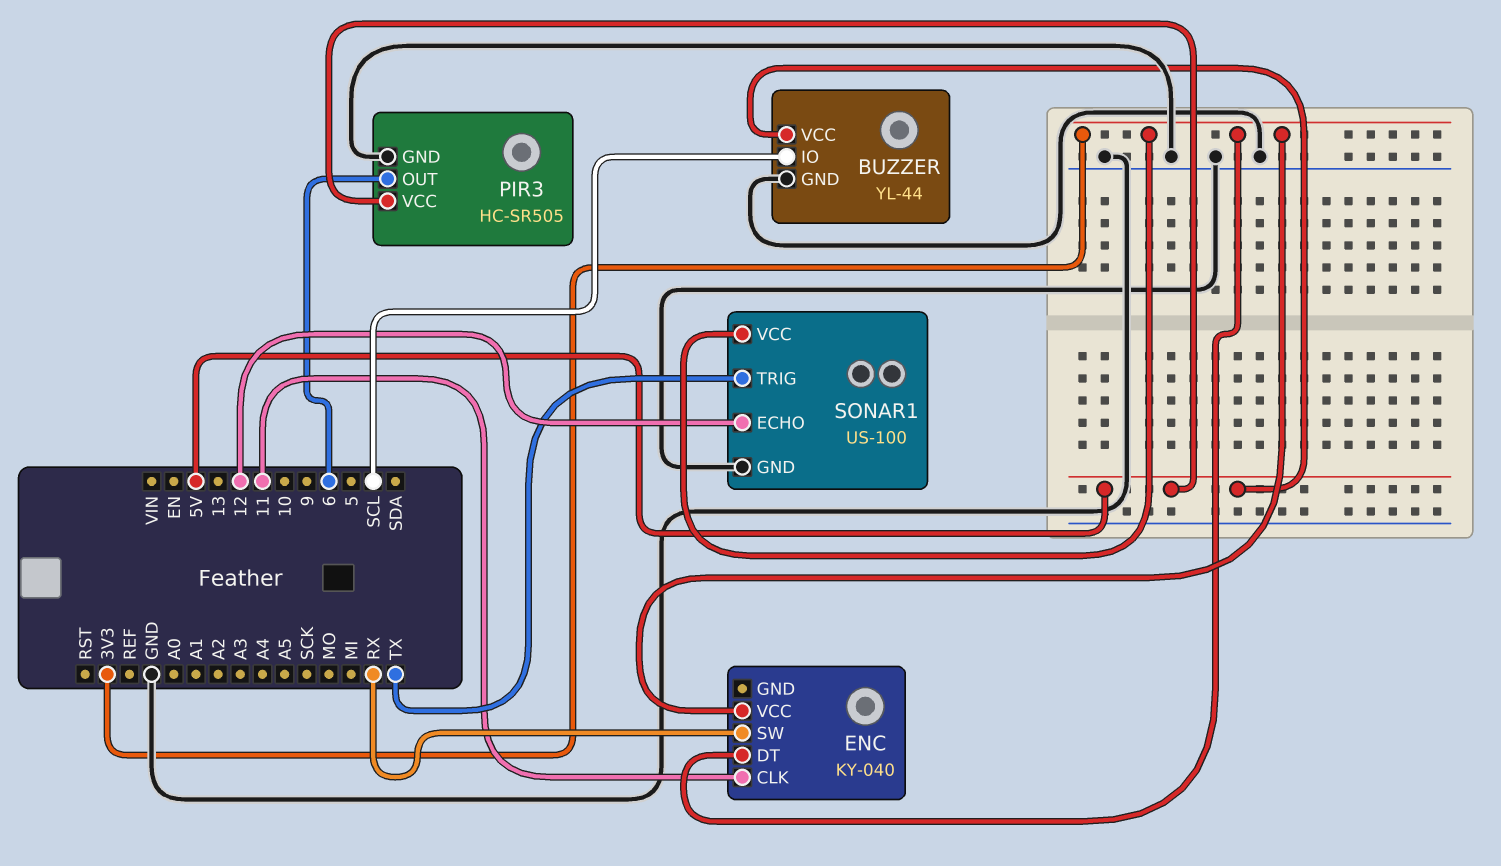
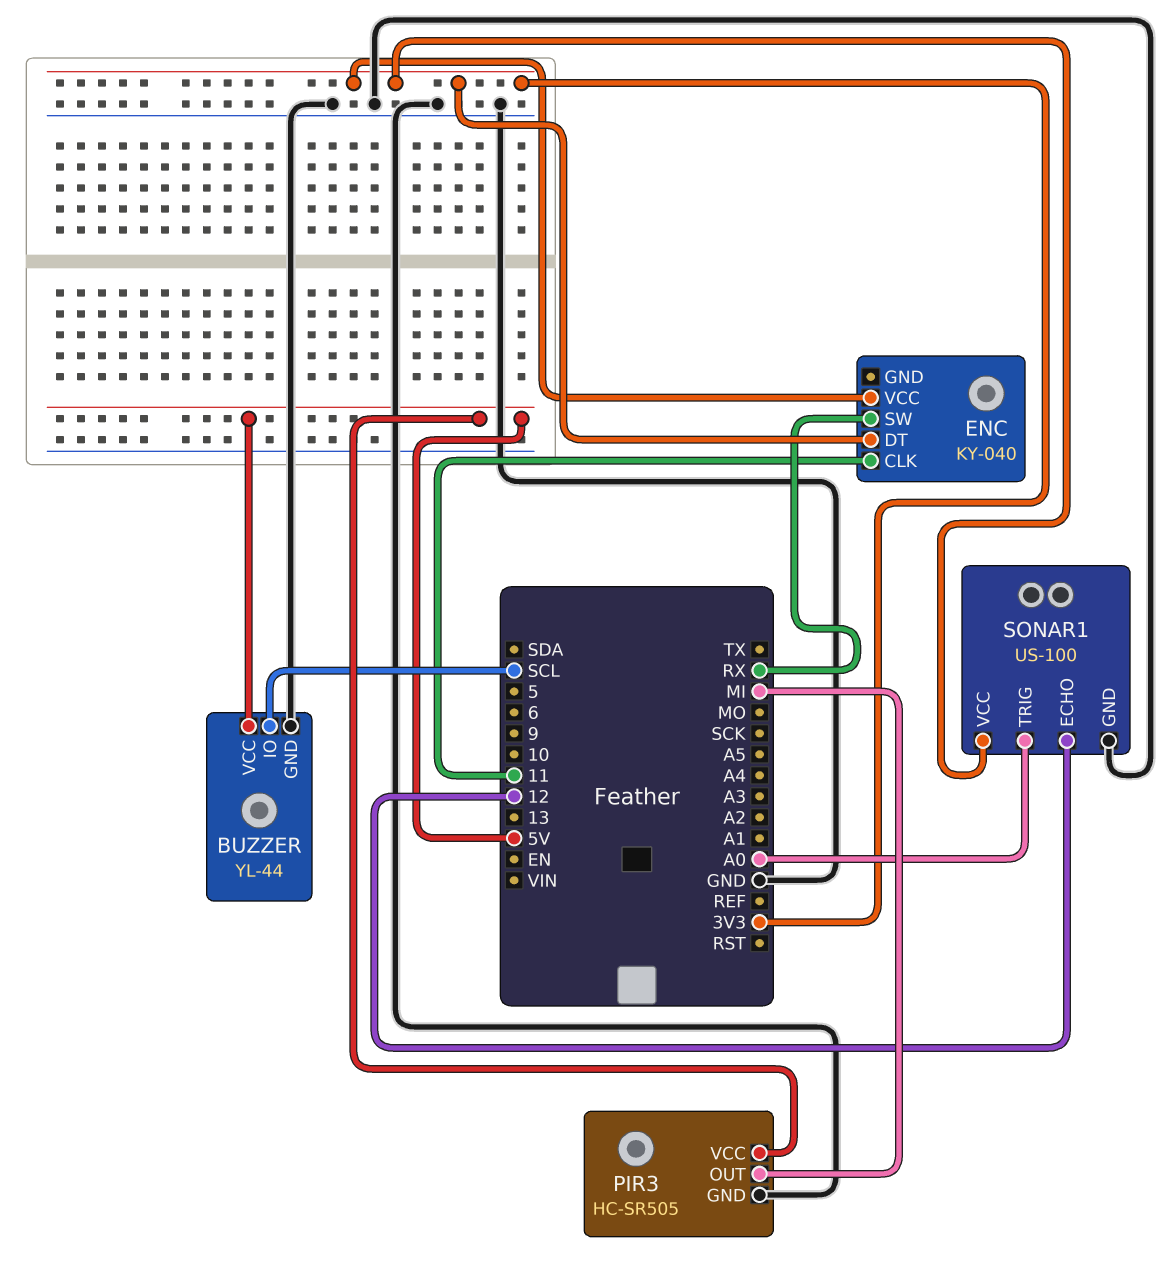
PIR3 pin OUT: 6 -> MI
SONAR1 pin TRIG: TX -> A0

